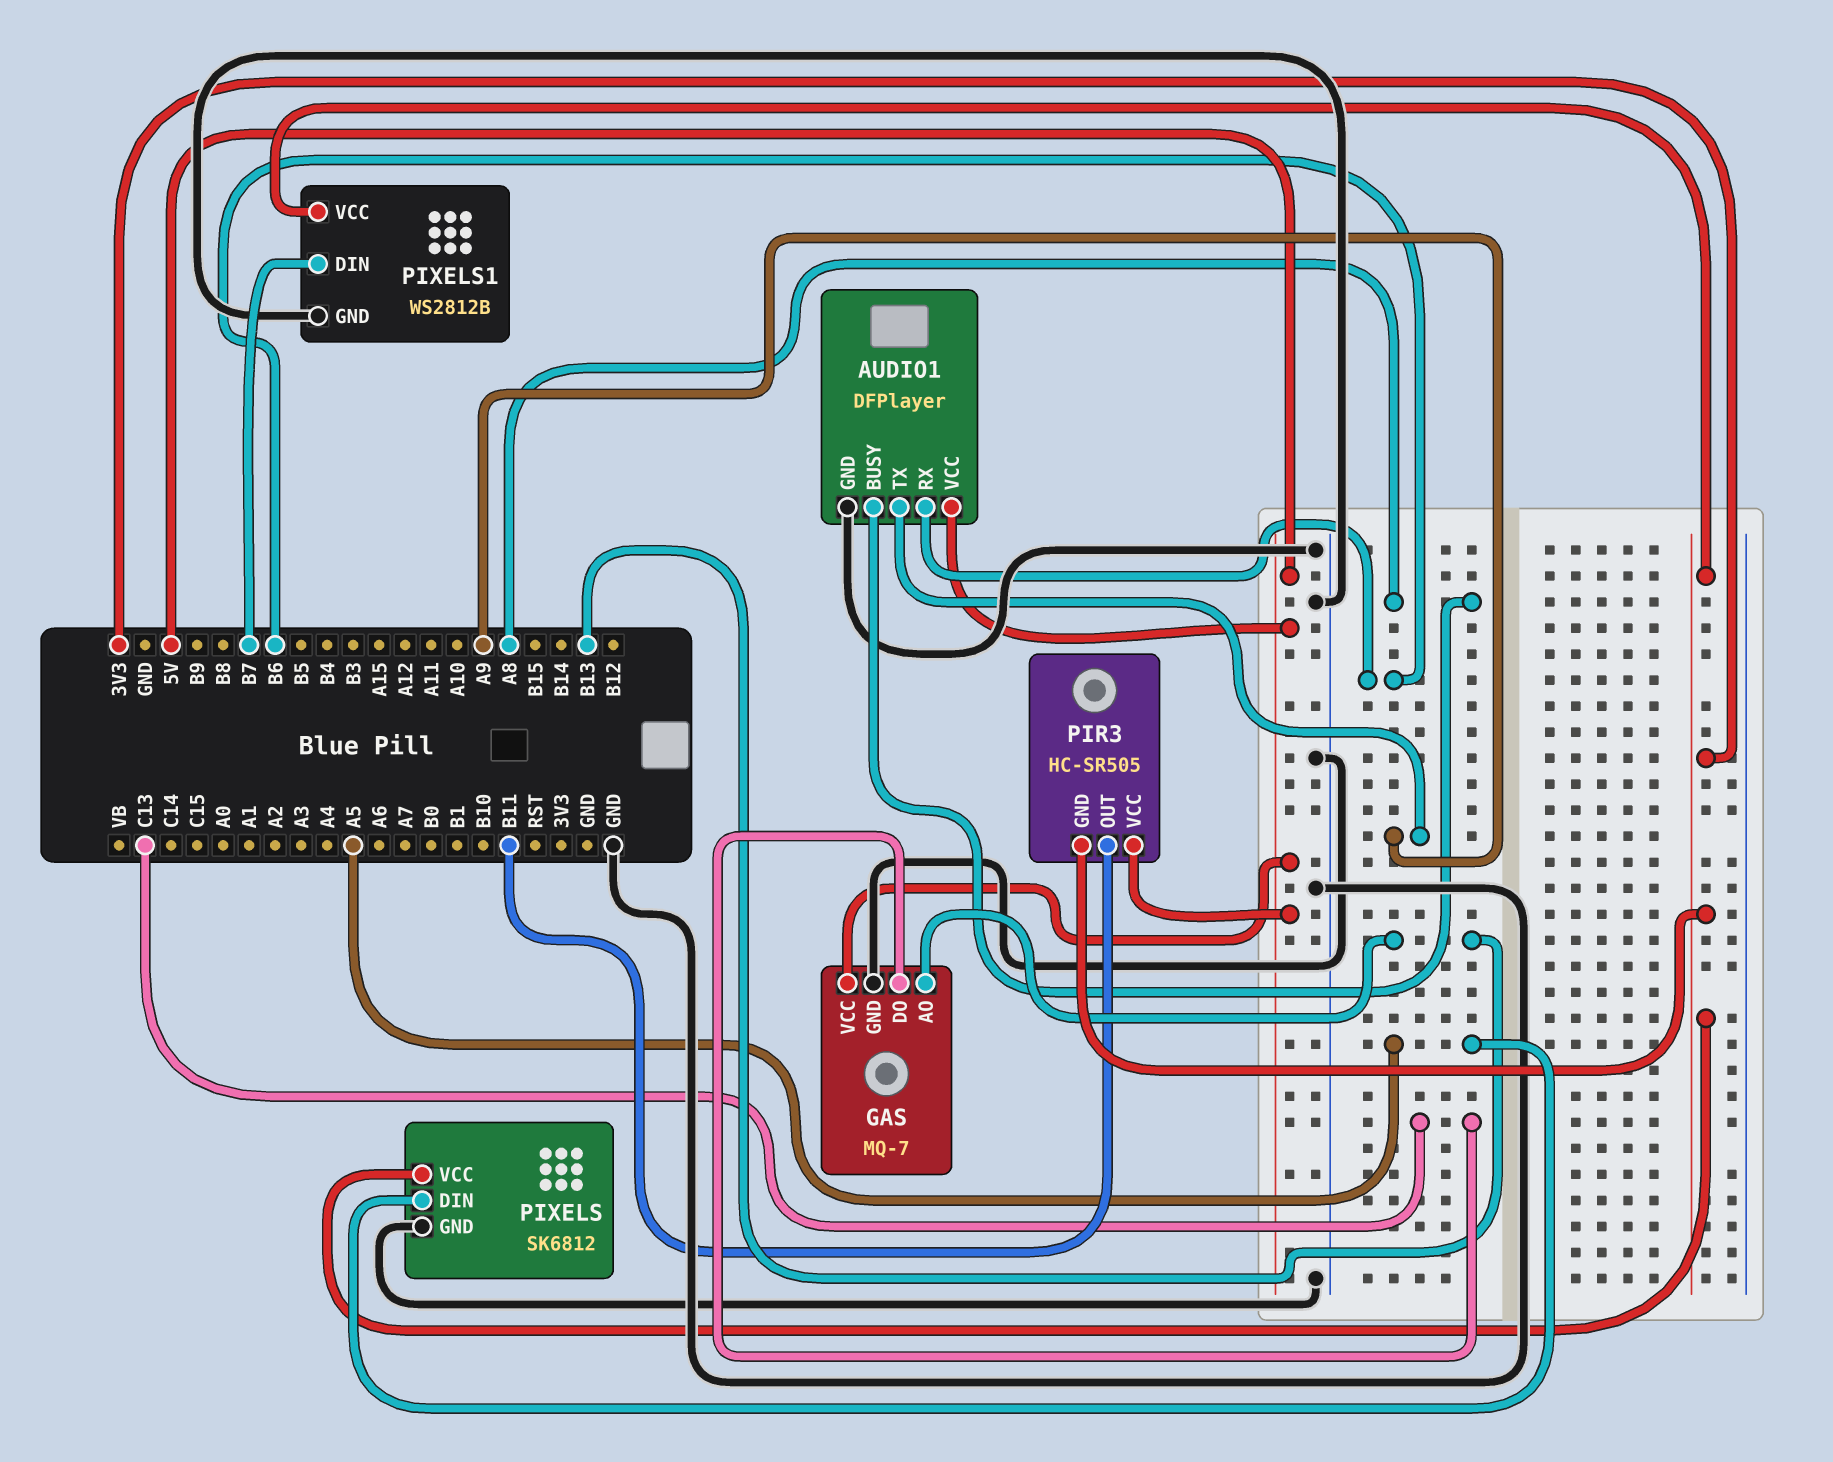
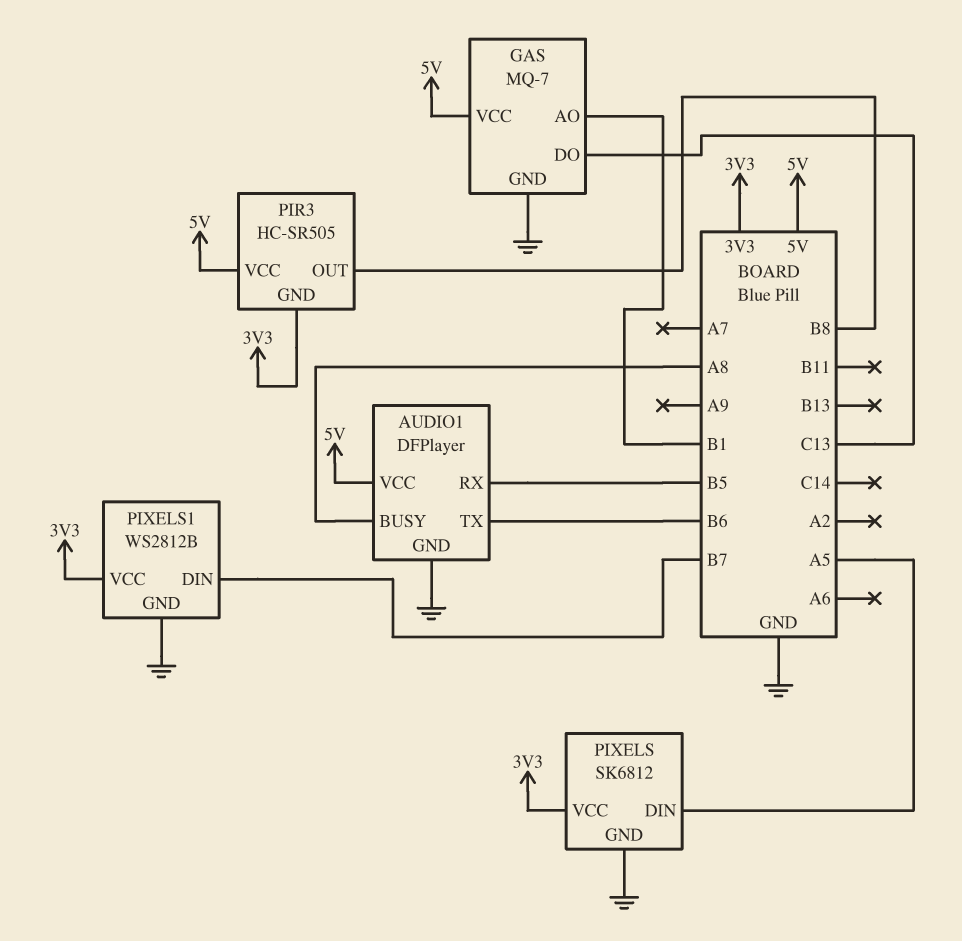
AUDIO1 pin RX: B6 -> B5
AUDIO1 pin TX: A9 -> B6
GAS pin AO: B13 -> B1
PIR3 pin OUT: B11 -> B8

